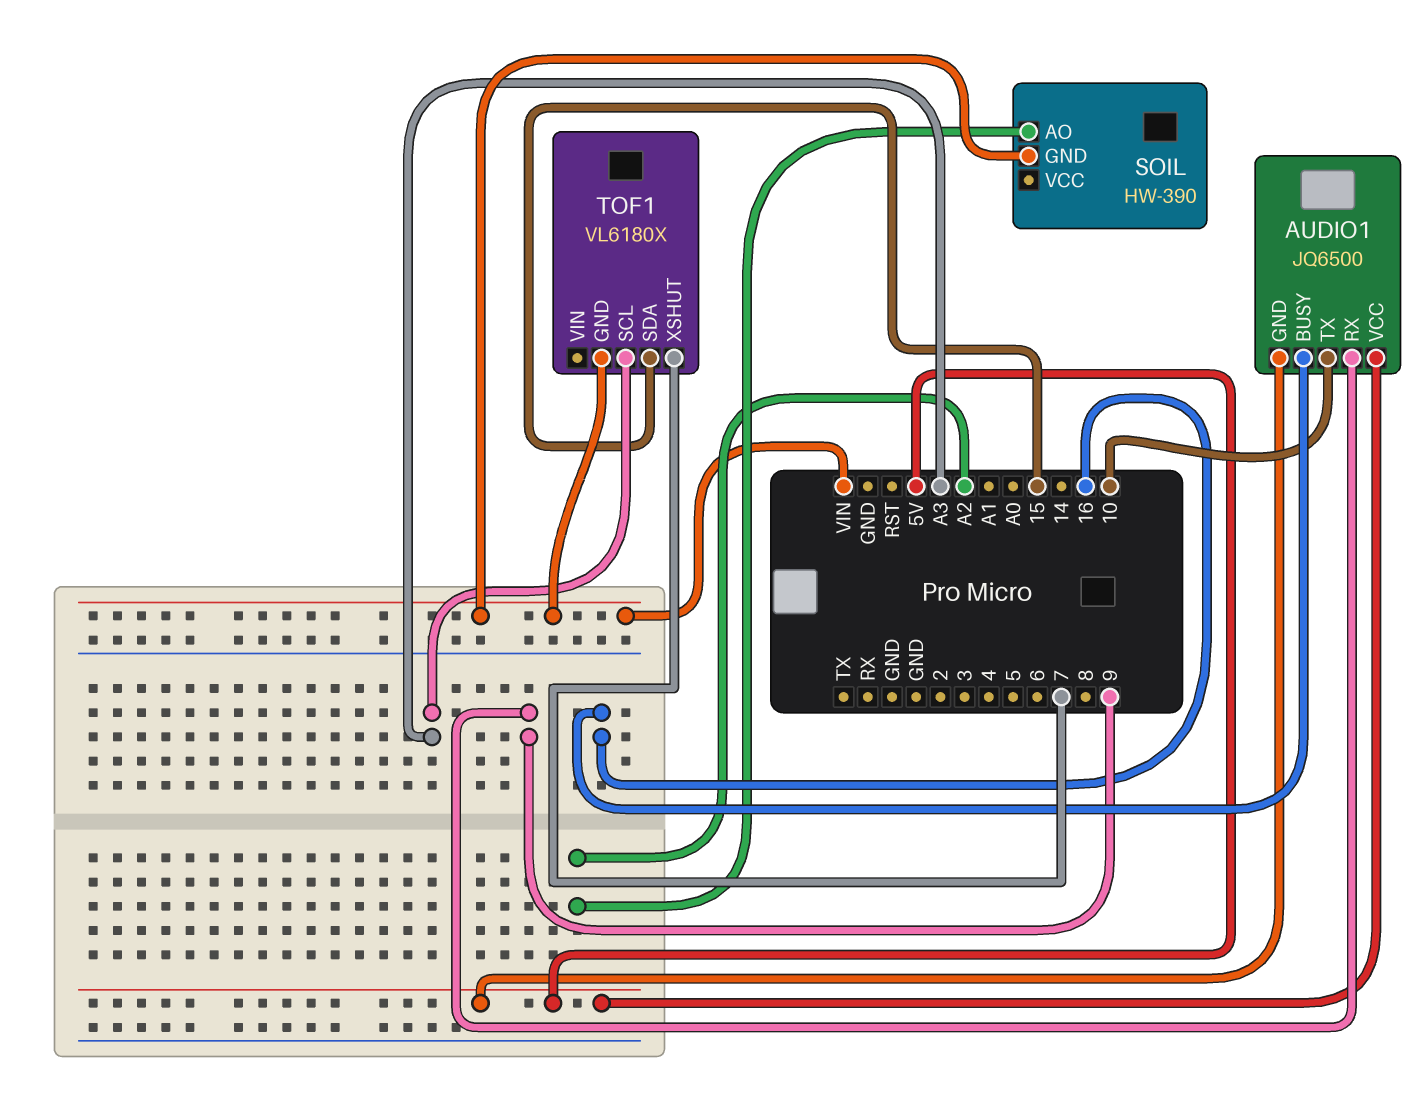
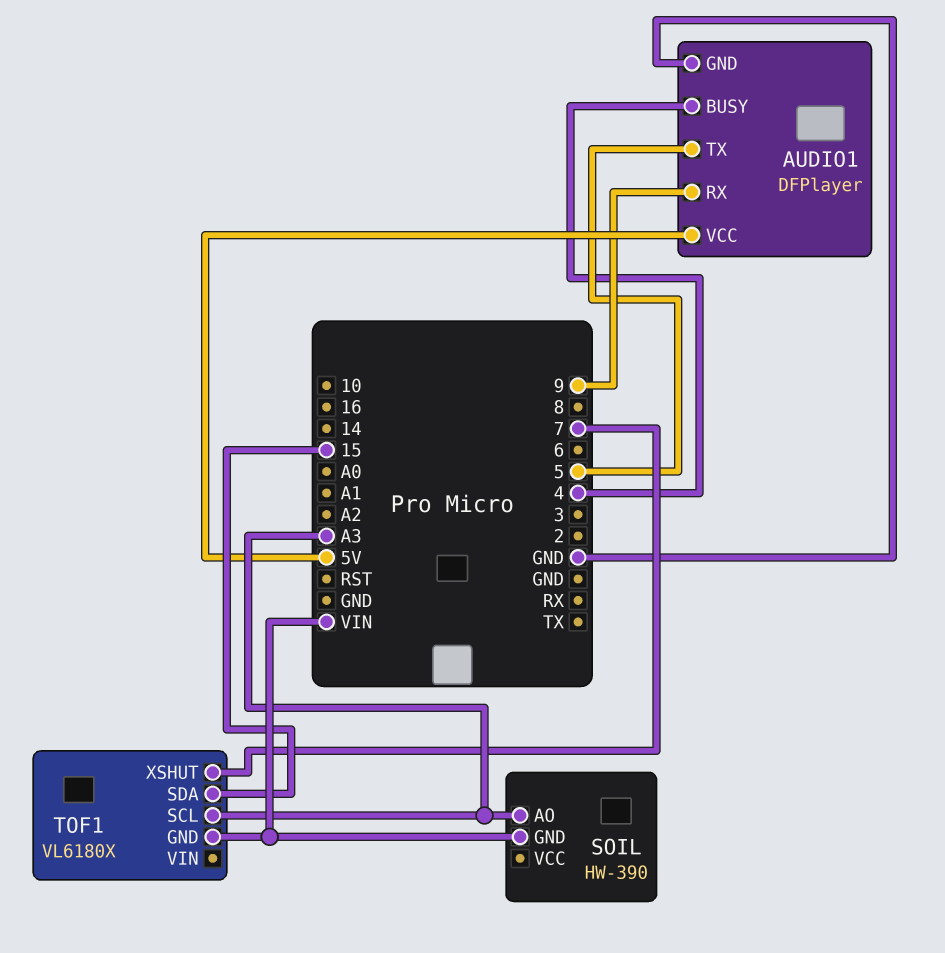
AUDIO1: JQ6500 -> DFPlayer
AUDIO1 pin BUSY: 16 -> 4
AUDIO1 pin GND: 5V -> GND
AUDIO1 pin TX: 10 -> 5
SOIL pin AO: A2 -> A3

